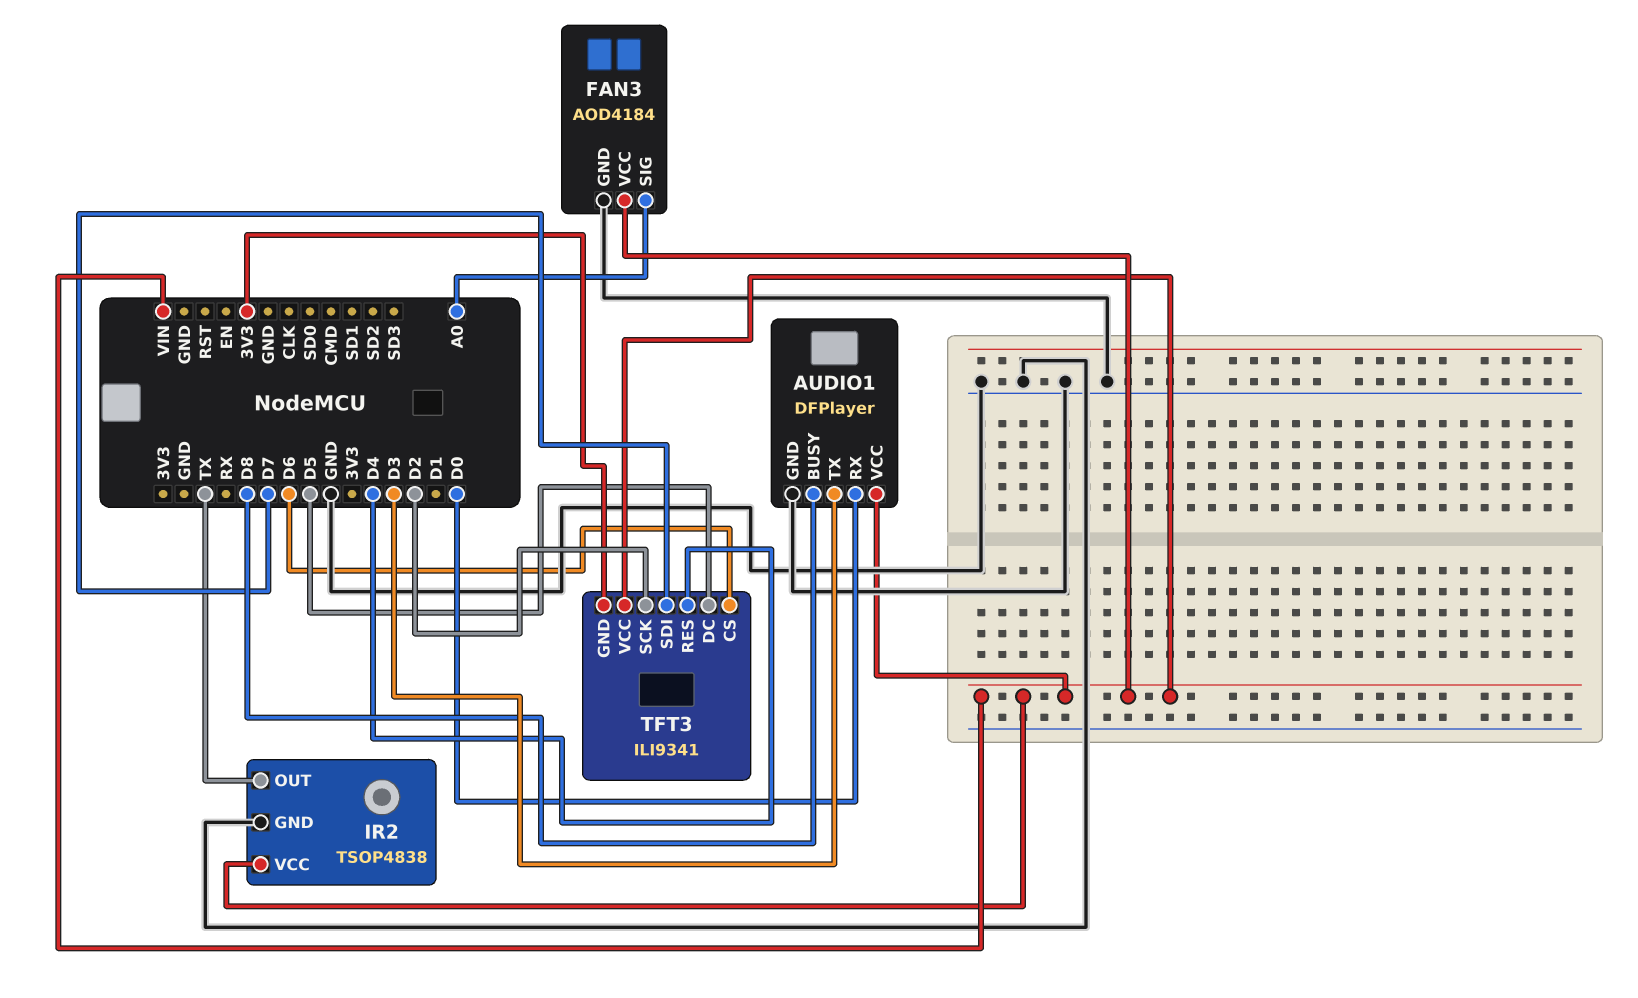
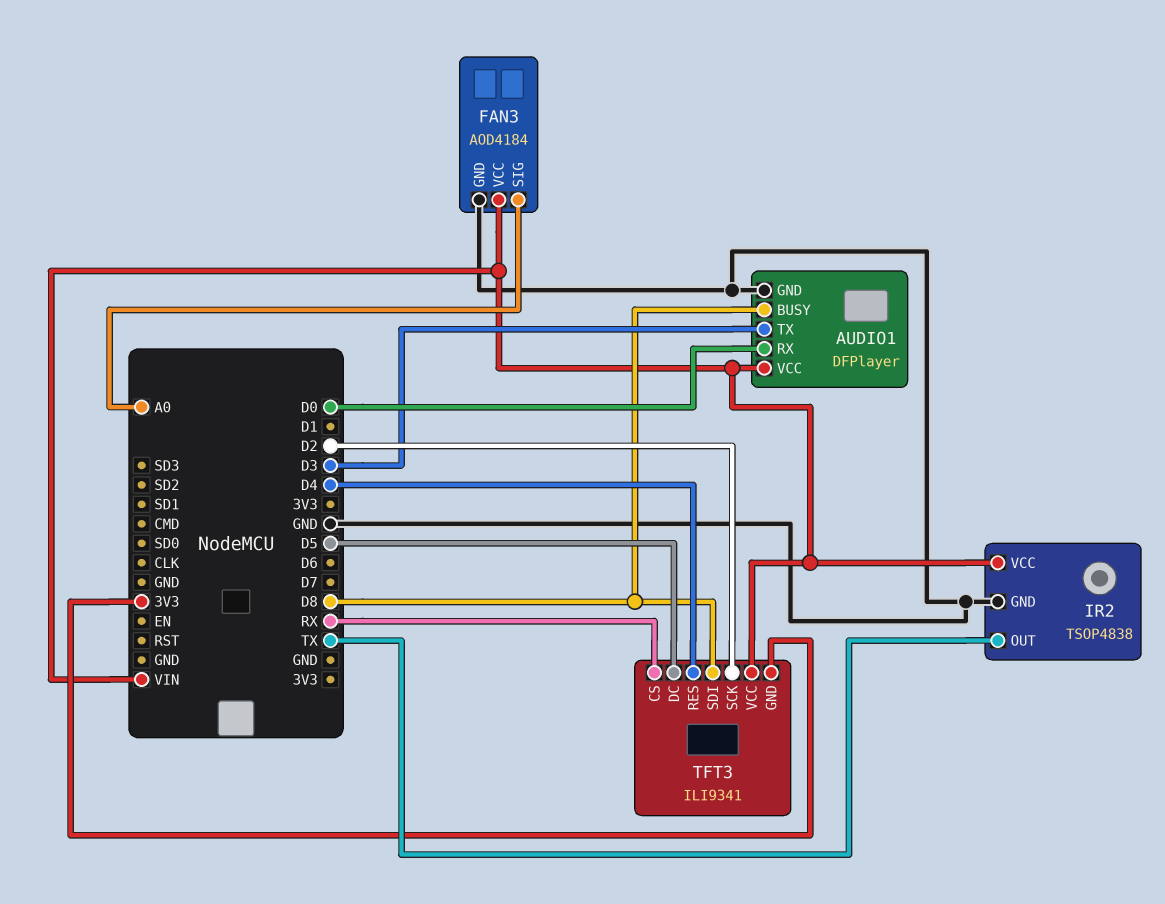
TFT3 pin CS: D6 -> RX
TFT3 pin SDI: D7 -> D8

